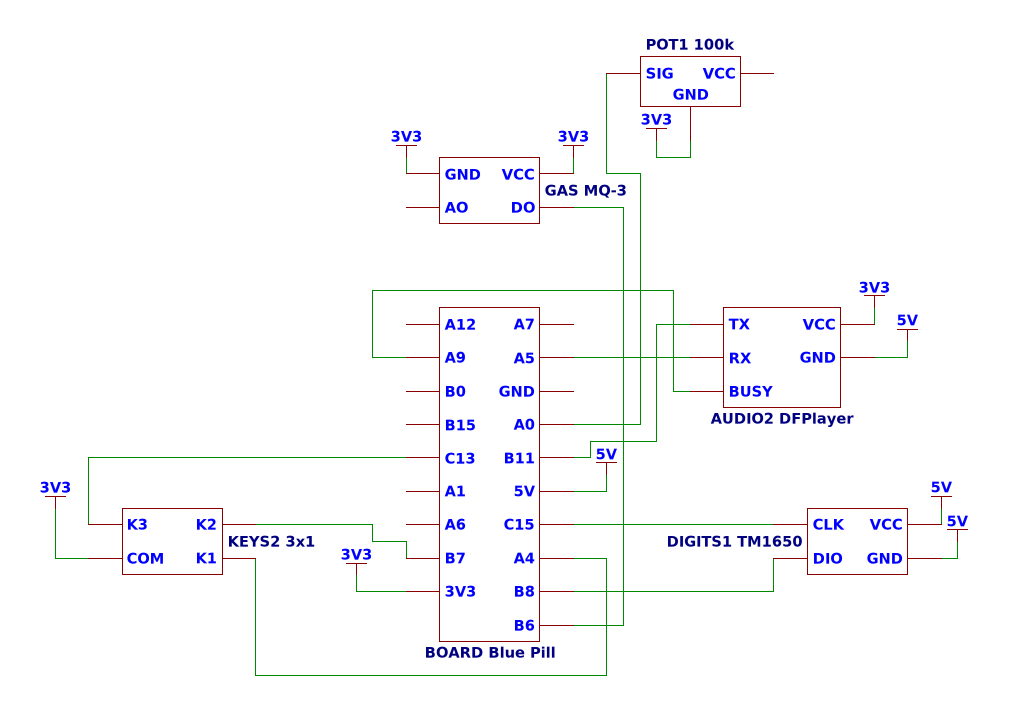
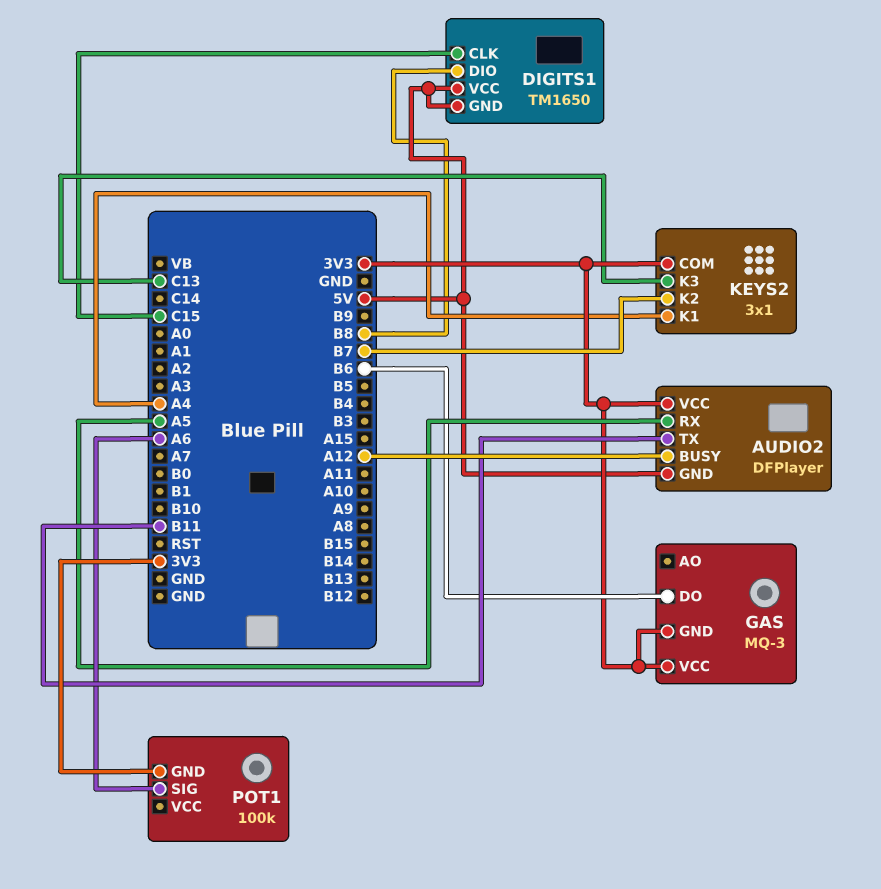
AUDIO2 pin BUSY: A9 -> A12
POT1 pin SIG: A0 -> A6

